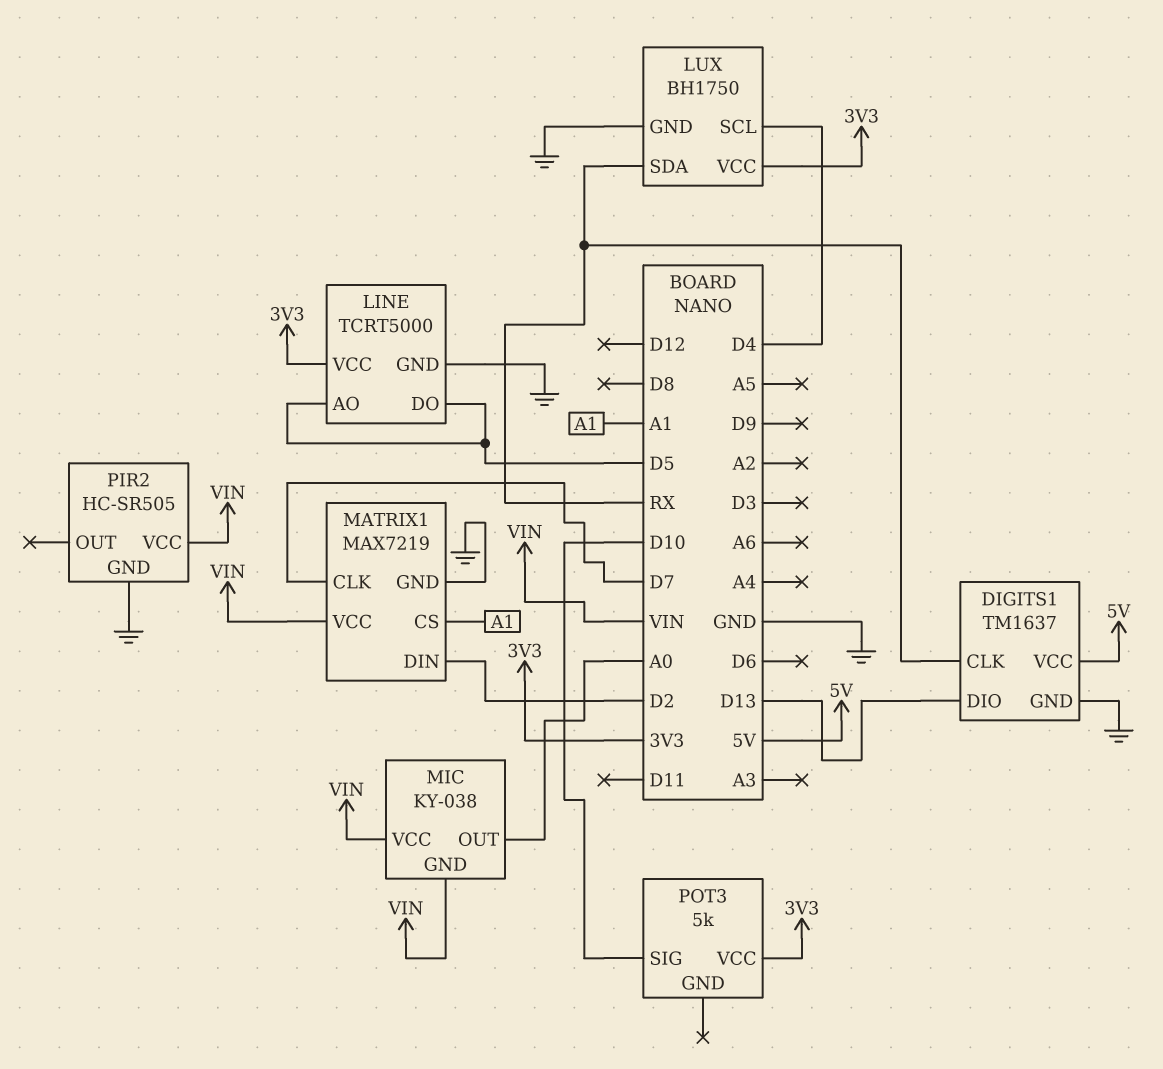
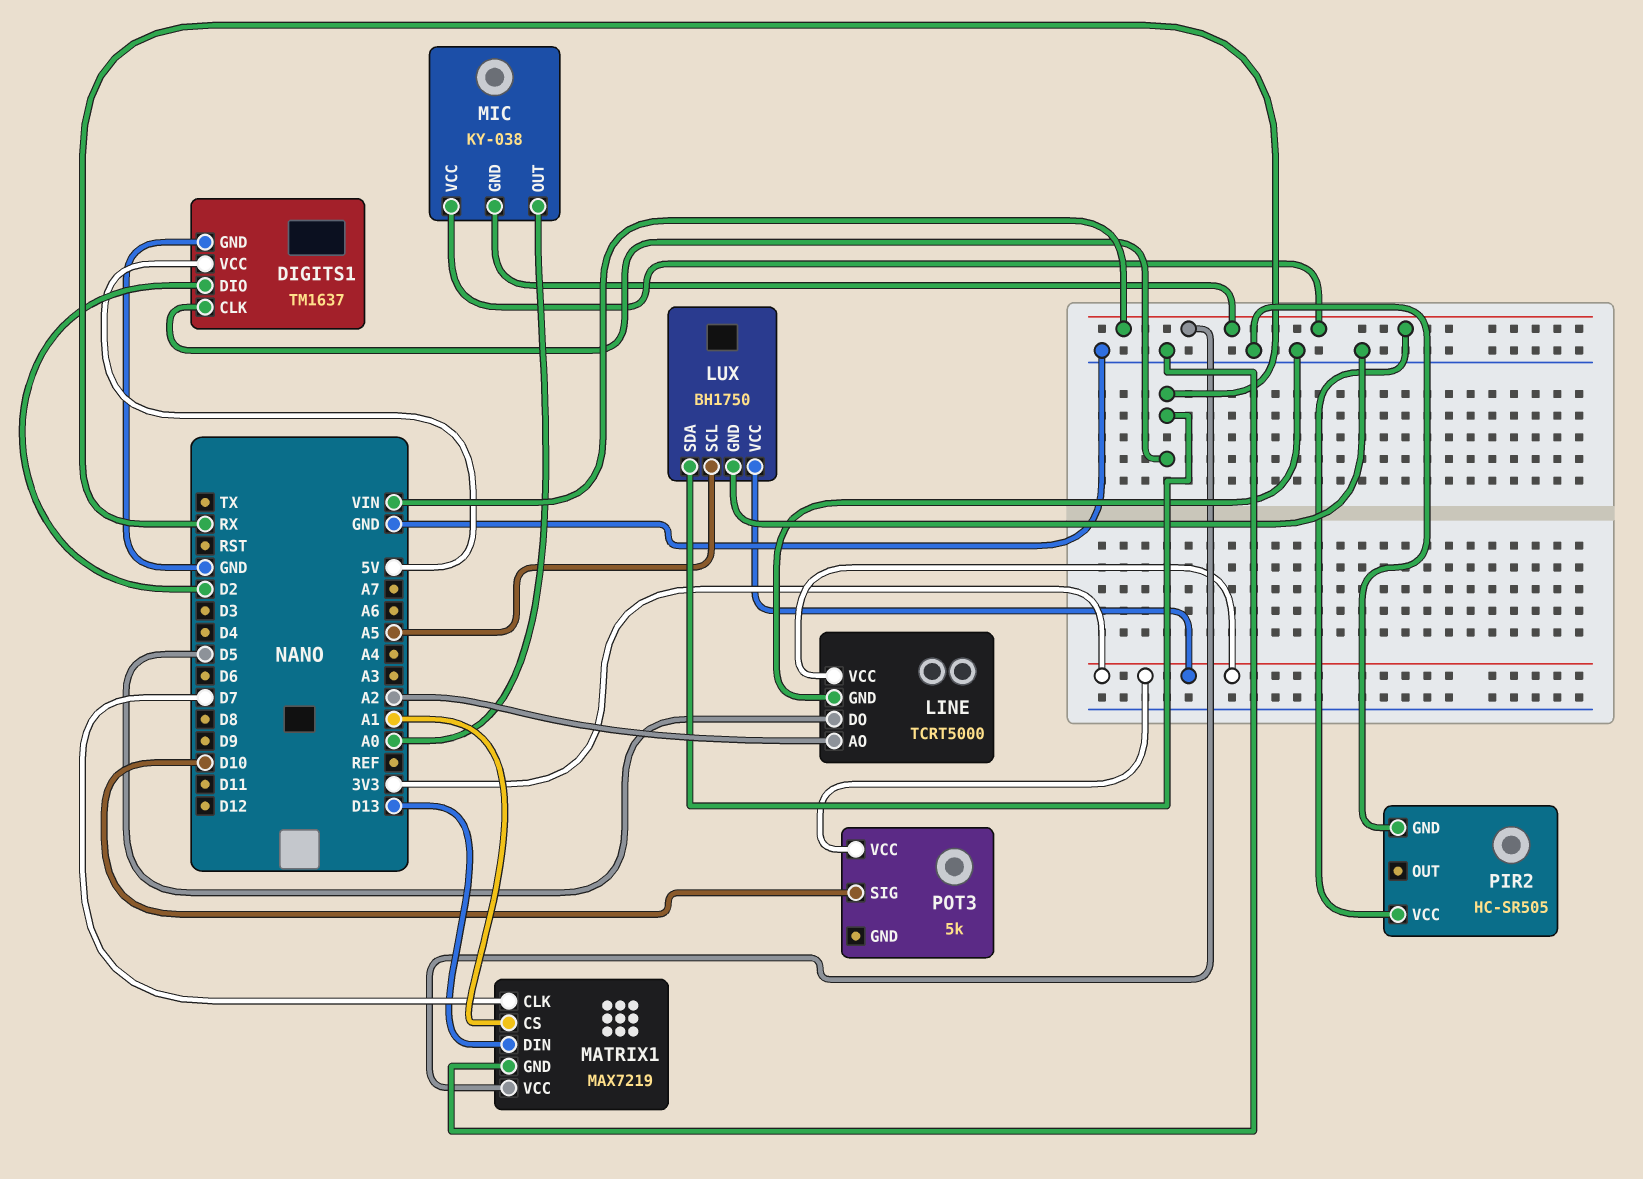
DIGITS1 pin DIO: D13 -> D2
LINE pin AO: D5 -> A2
LUX pin SCL: D4 -> A5
MATRIX1 pin DIN: D2 -> D13

